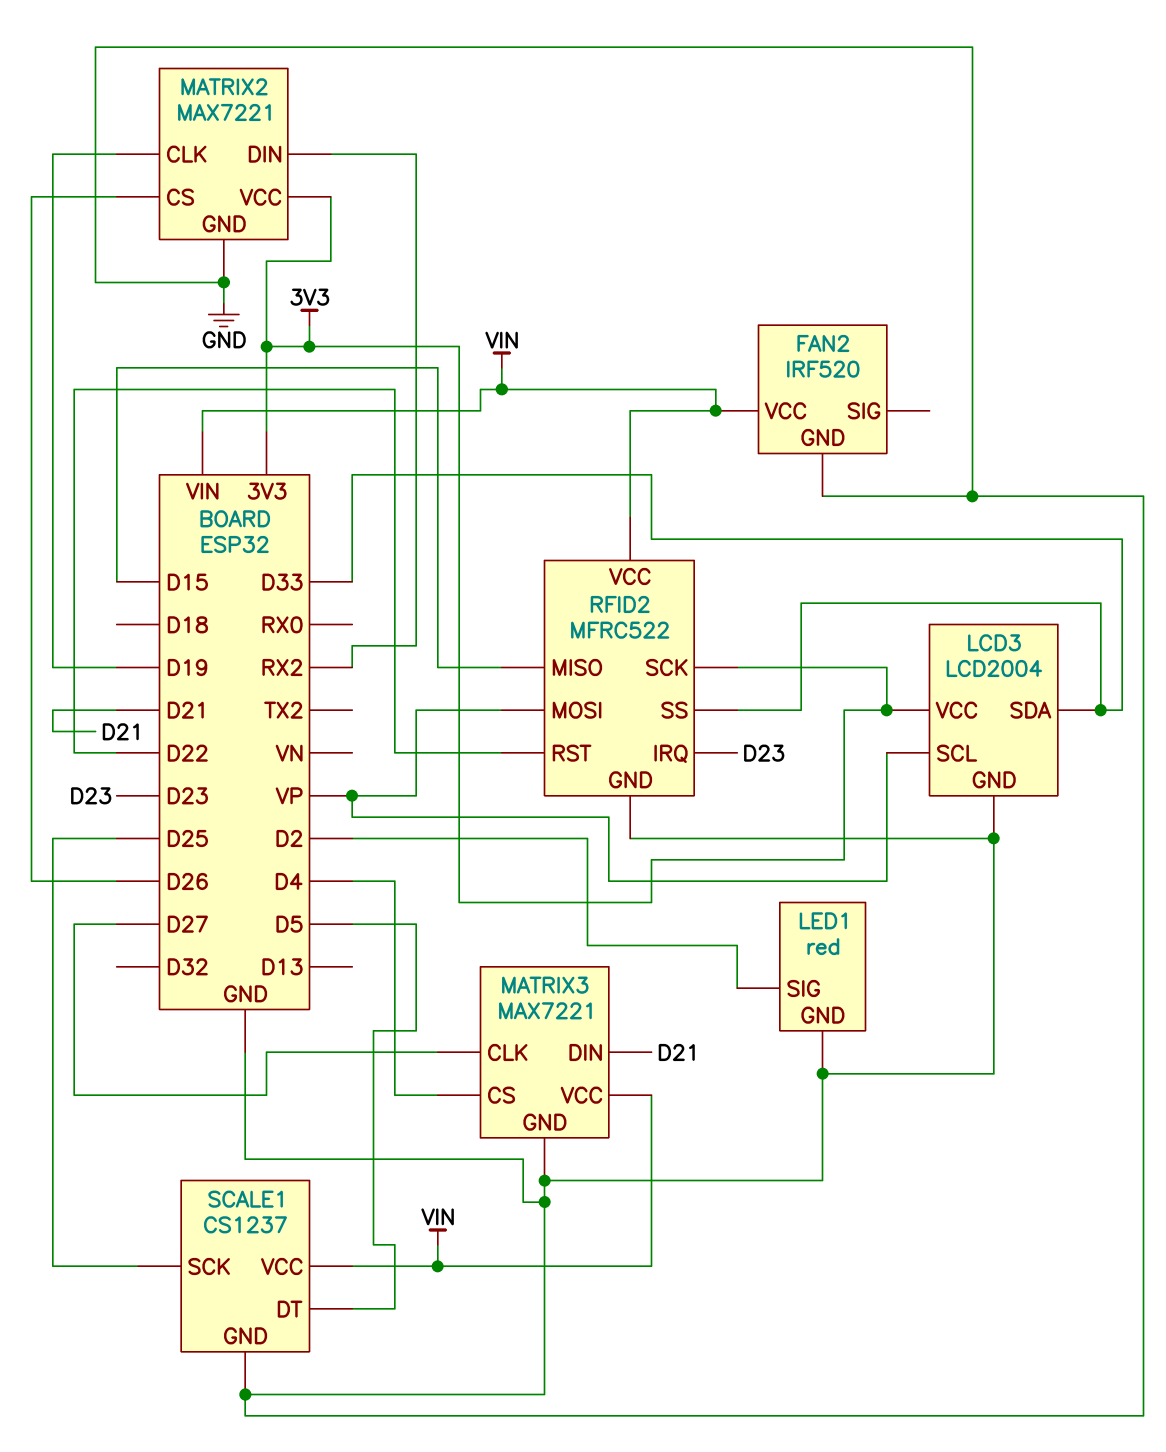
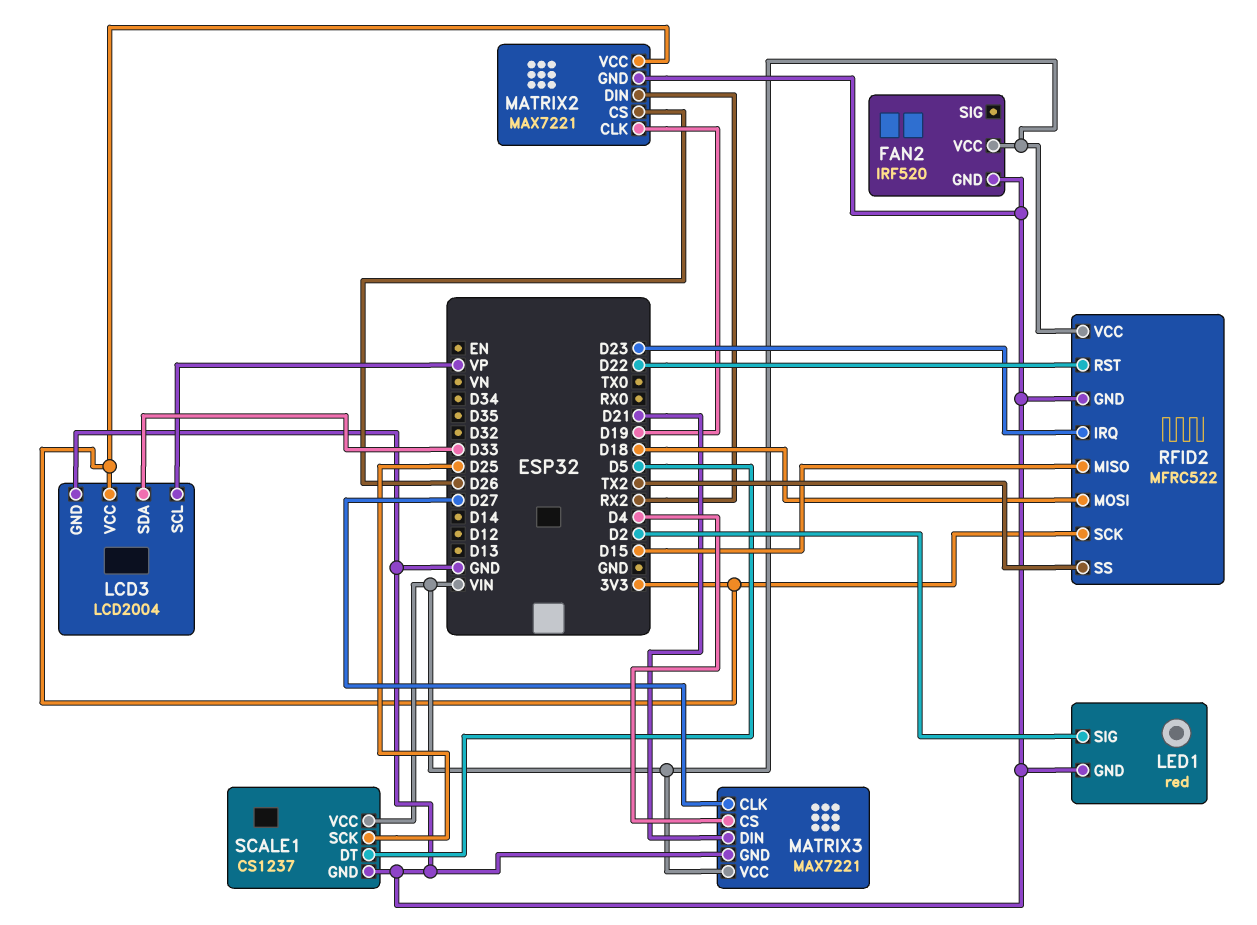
RFID2 pin MOSI: VP -> D18
RFID2 pin SS: D33 -> TX2

